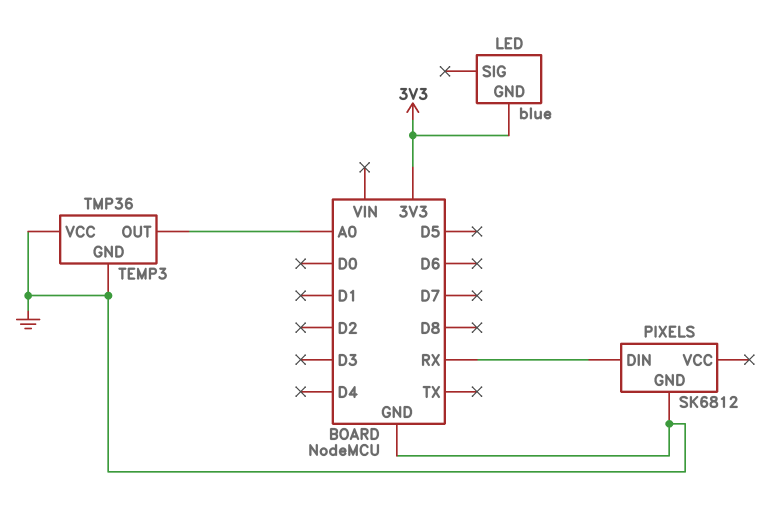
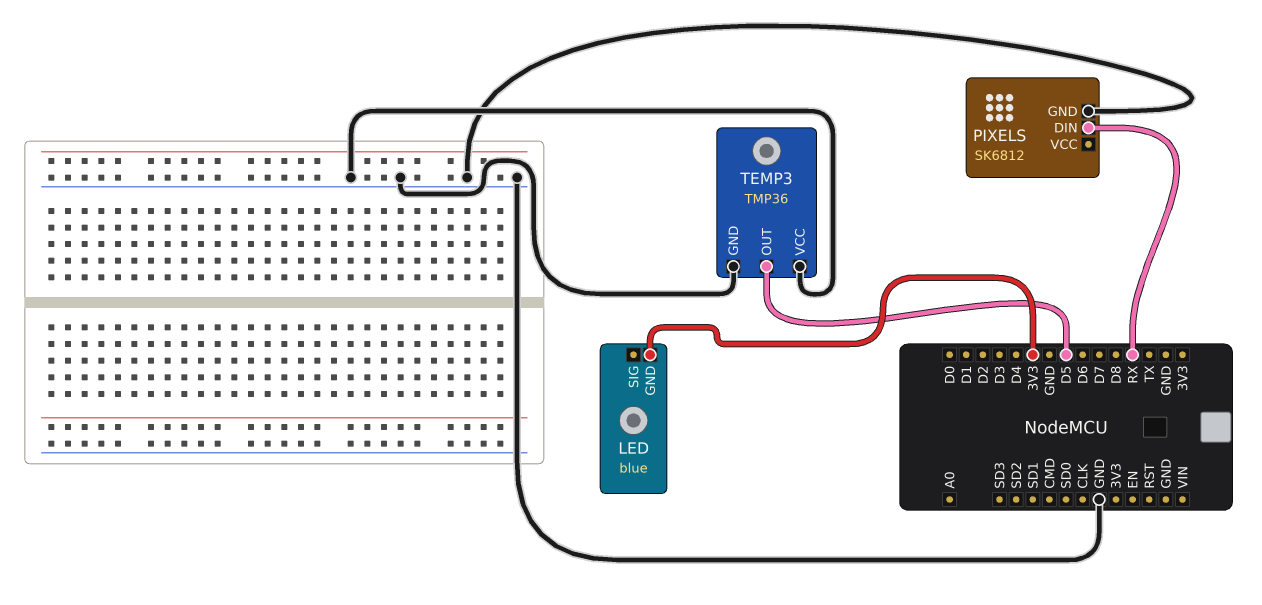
TEMP3 pin OUT: A0 -> D5

